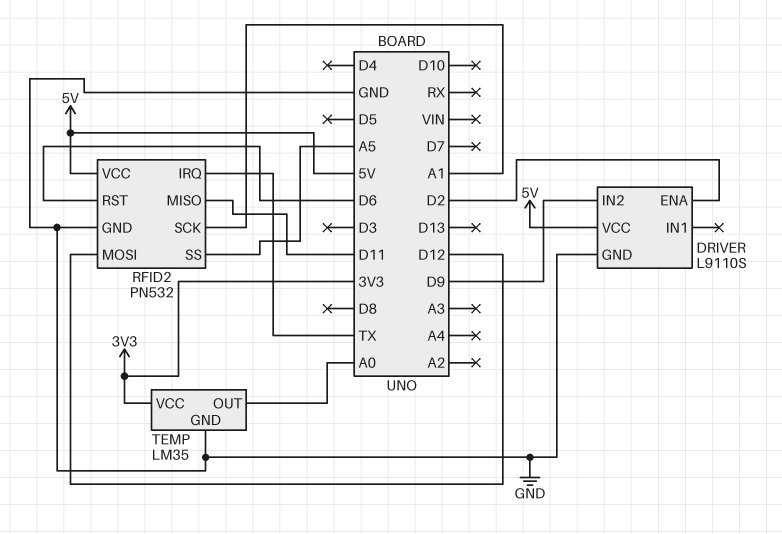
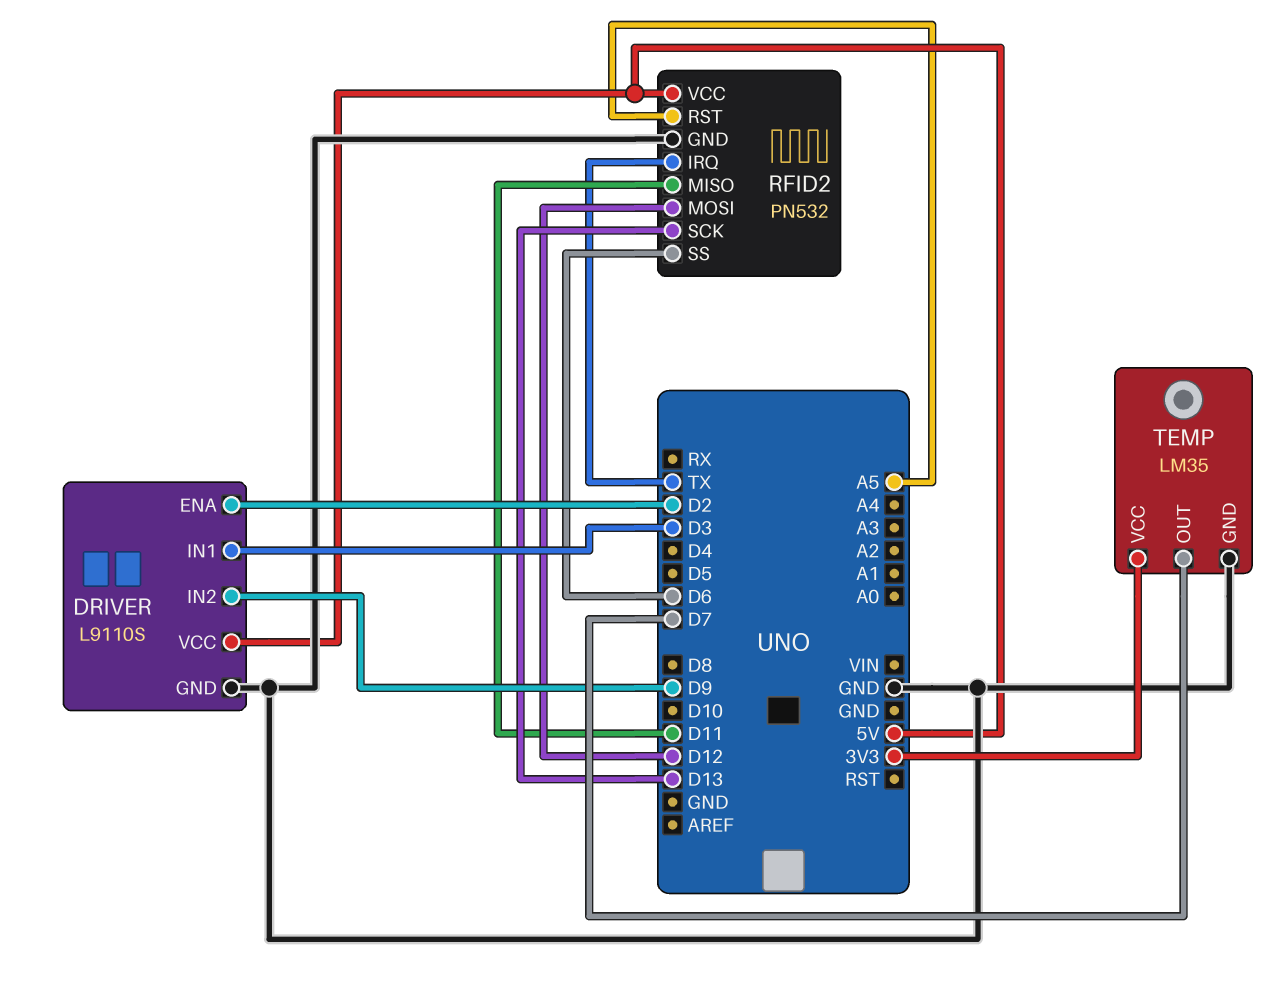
DRIVER pin IN1: none -> D3
RFID2 pin RST: D6 -> A5
RFID2 pin SCK: A1 -> D13
RFID2 pin SS: A5 -> D6
TEMP pin OUT: A0 -> D7

